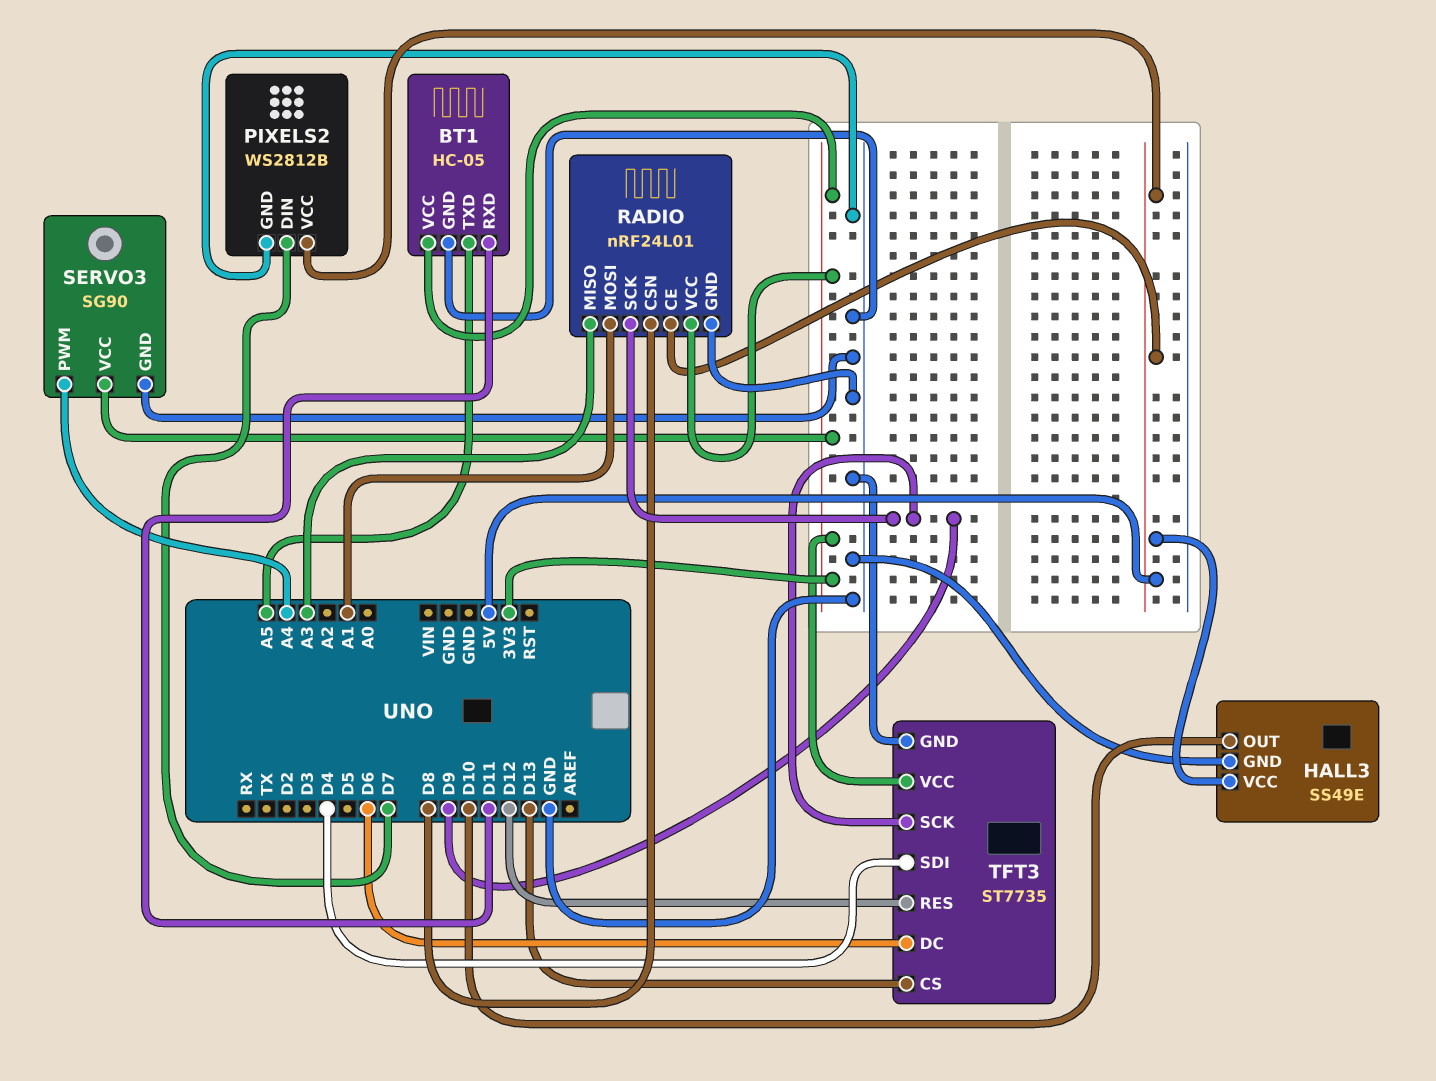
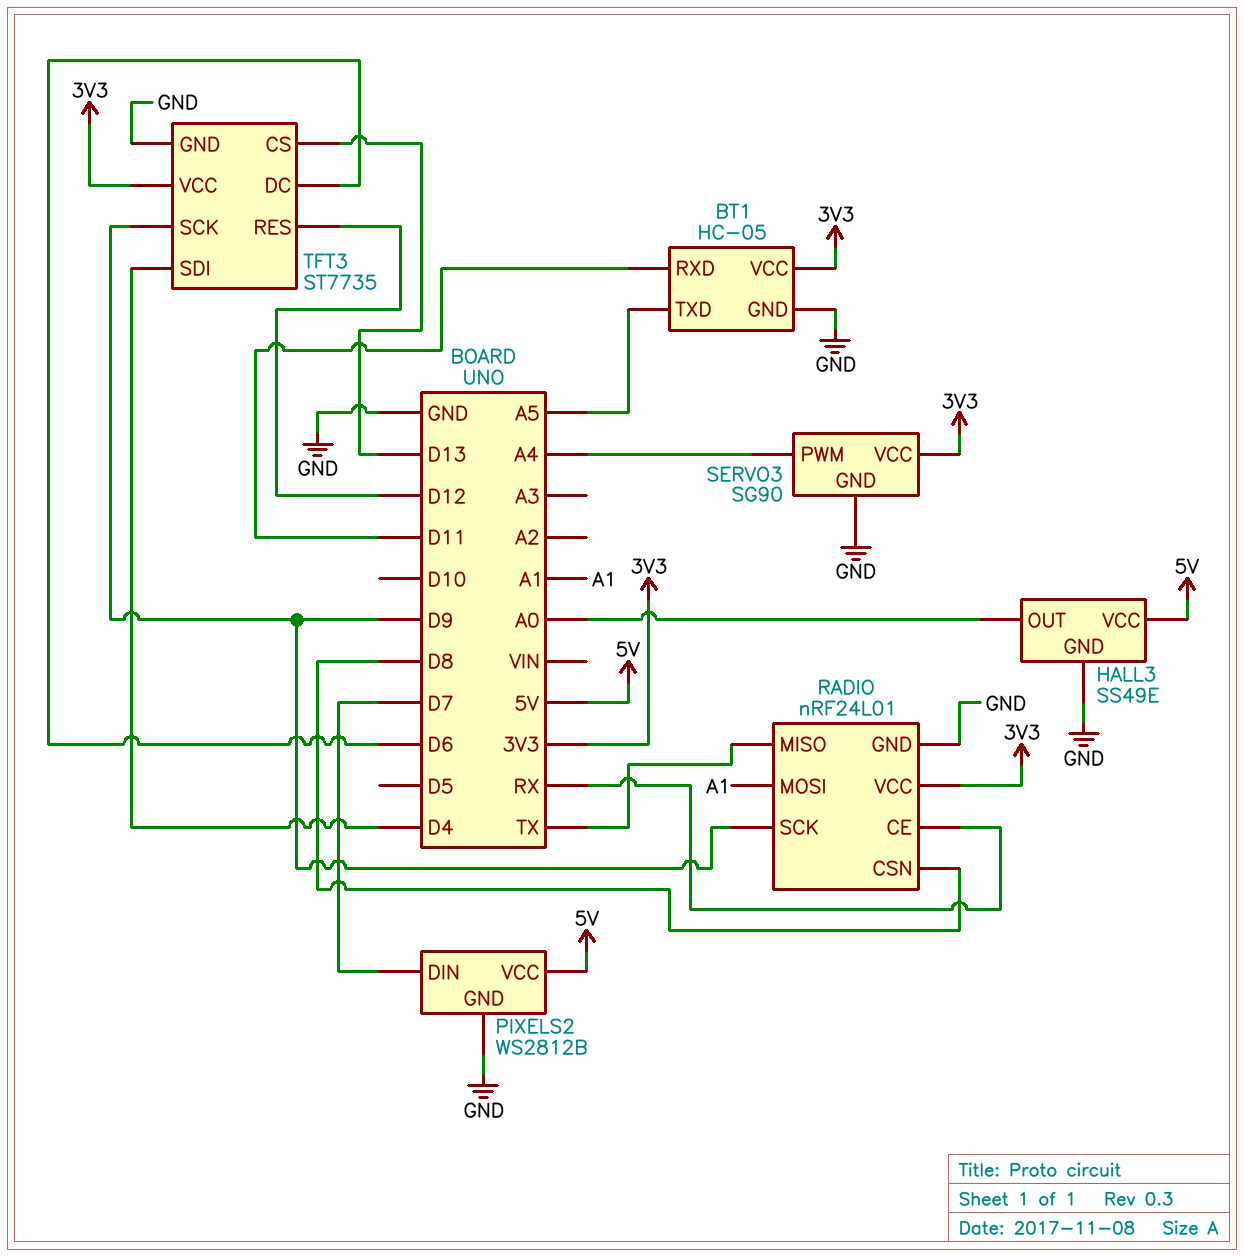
HALL3 pin OUT: D10 -> A0
RADIO pin CE: 5V -> RX
RADIO pin MISO: A3 -> TX

